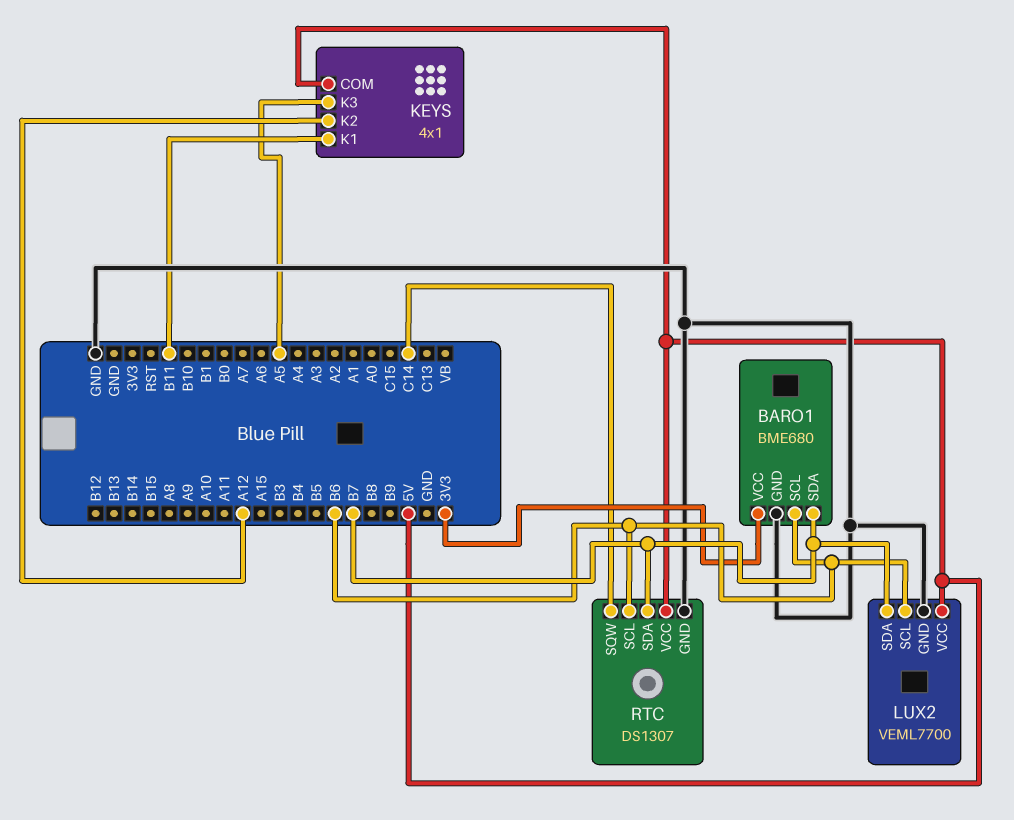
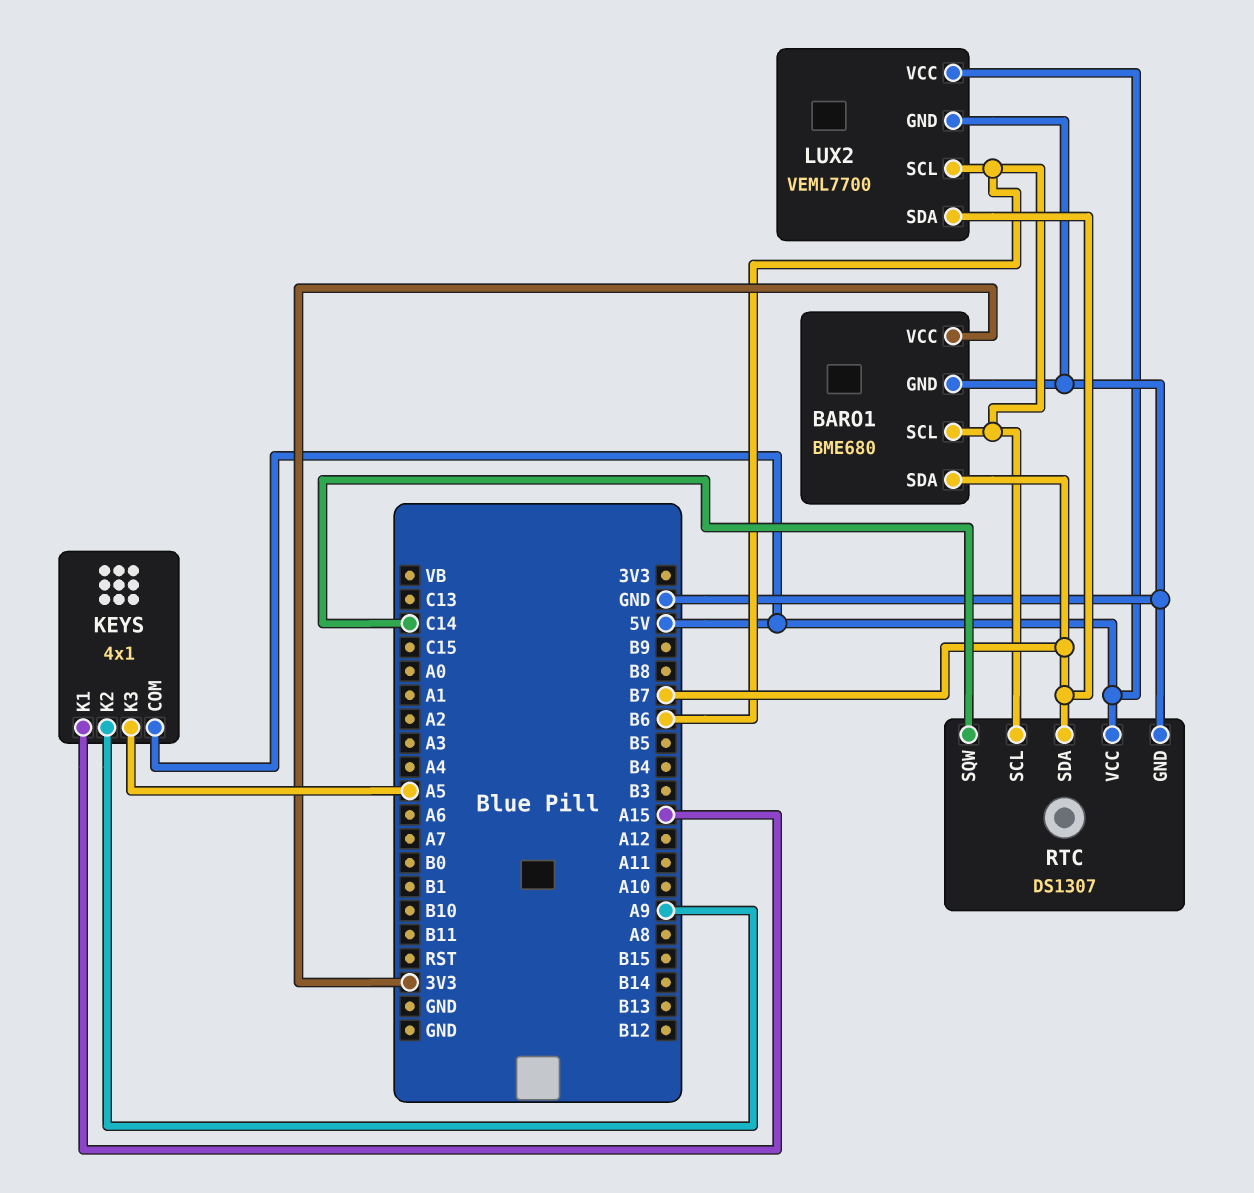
KEYS pin K1: B11 -> A15
KEYS pin K2: A12 -> A9

